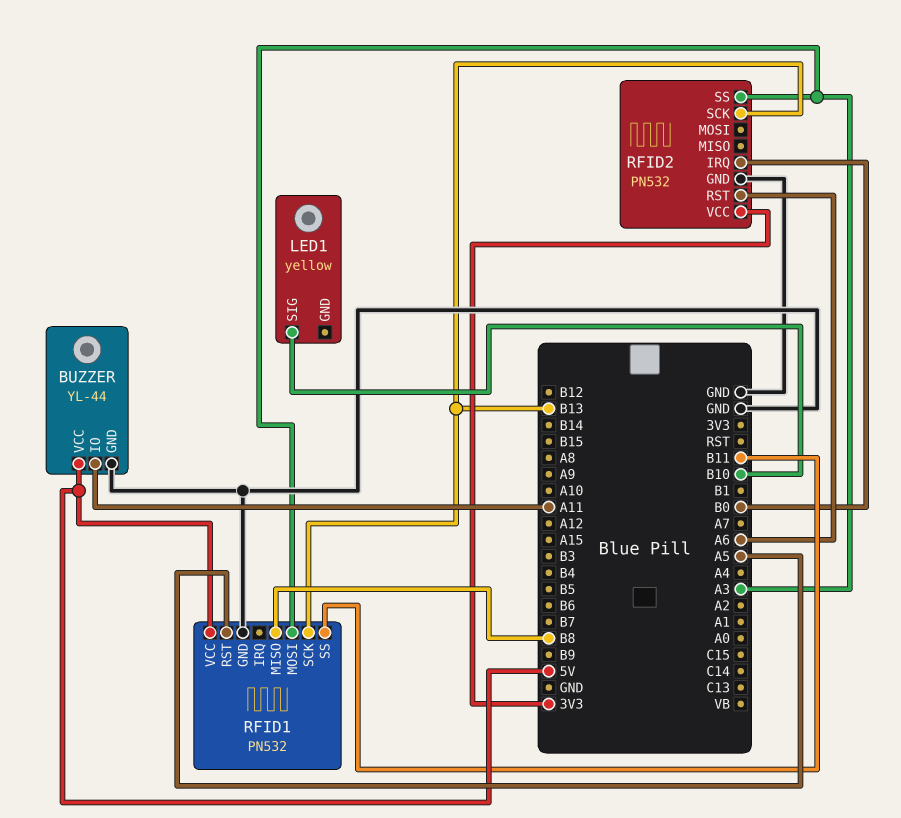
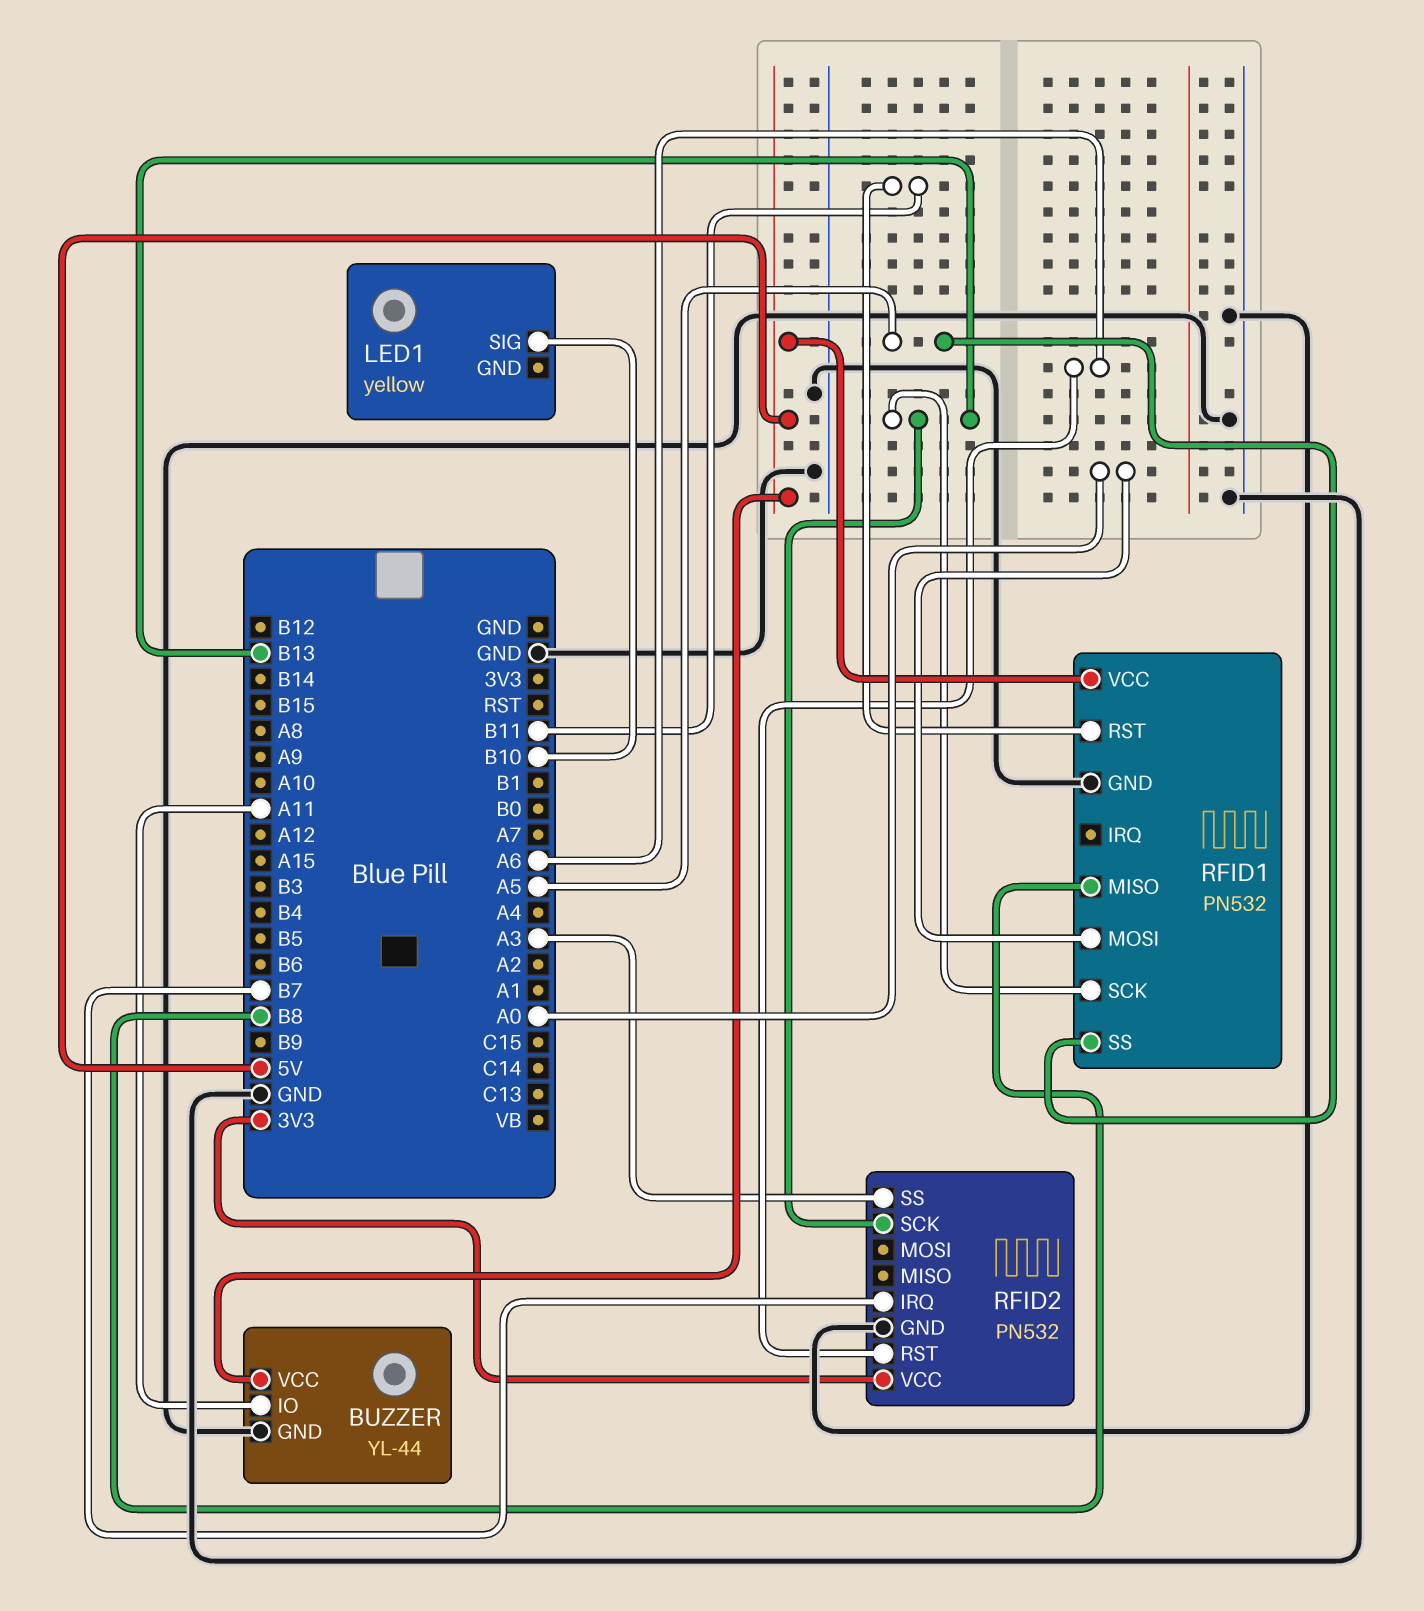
RFID1 pin MOSI: A3 -> A0
RFID1 pin RST: A5 -> B11
RFID1 pin SS: B11 -> A5
RFID2 pin IRQ: B0 -> B7

